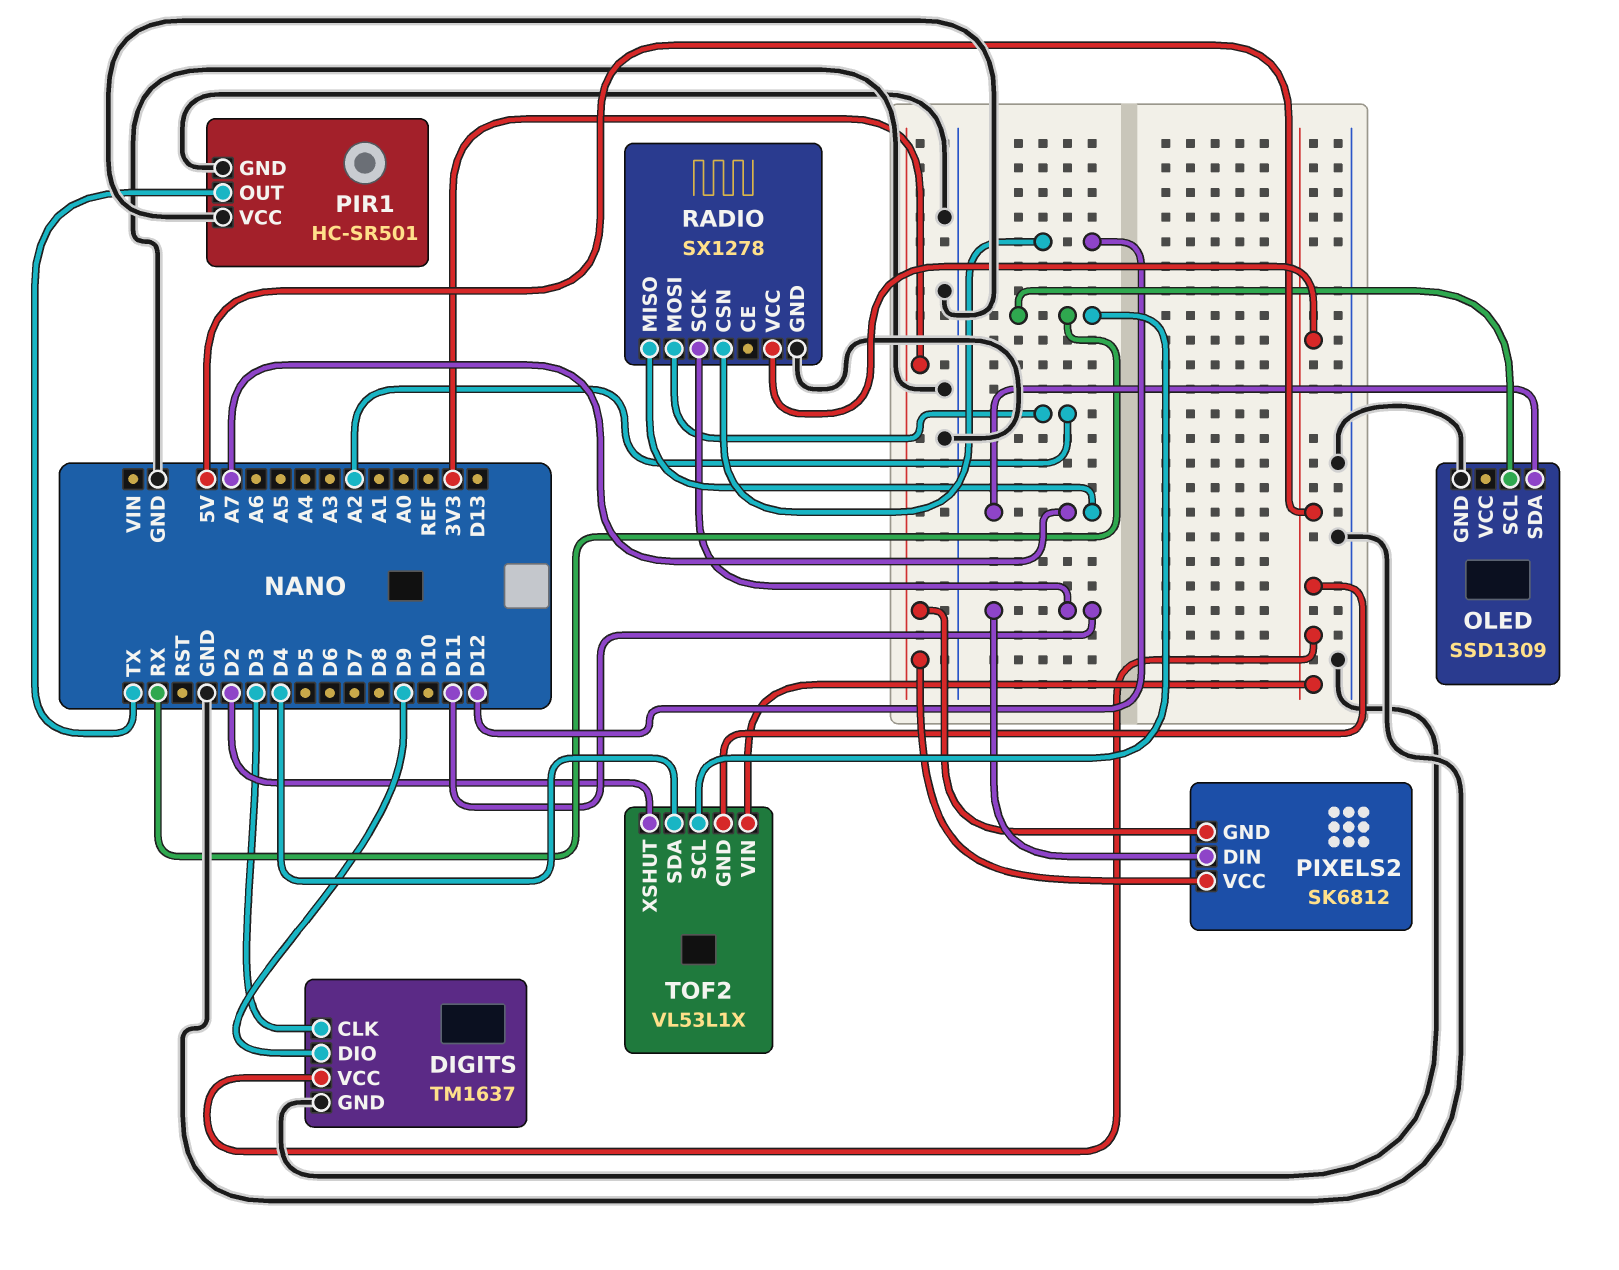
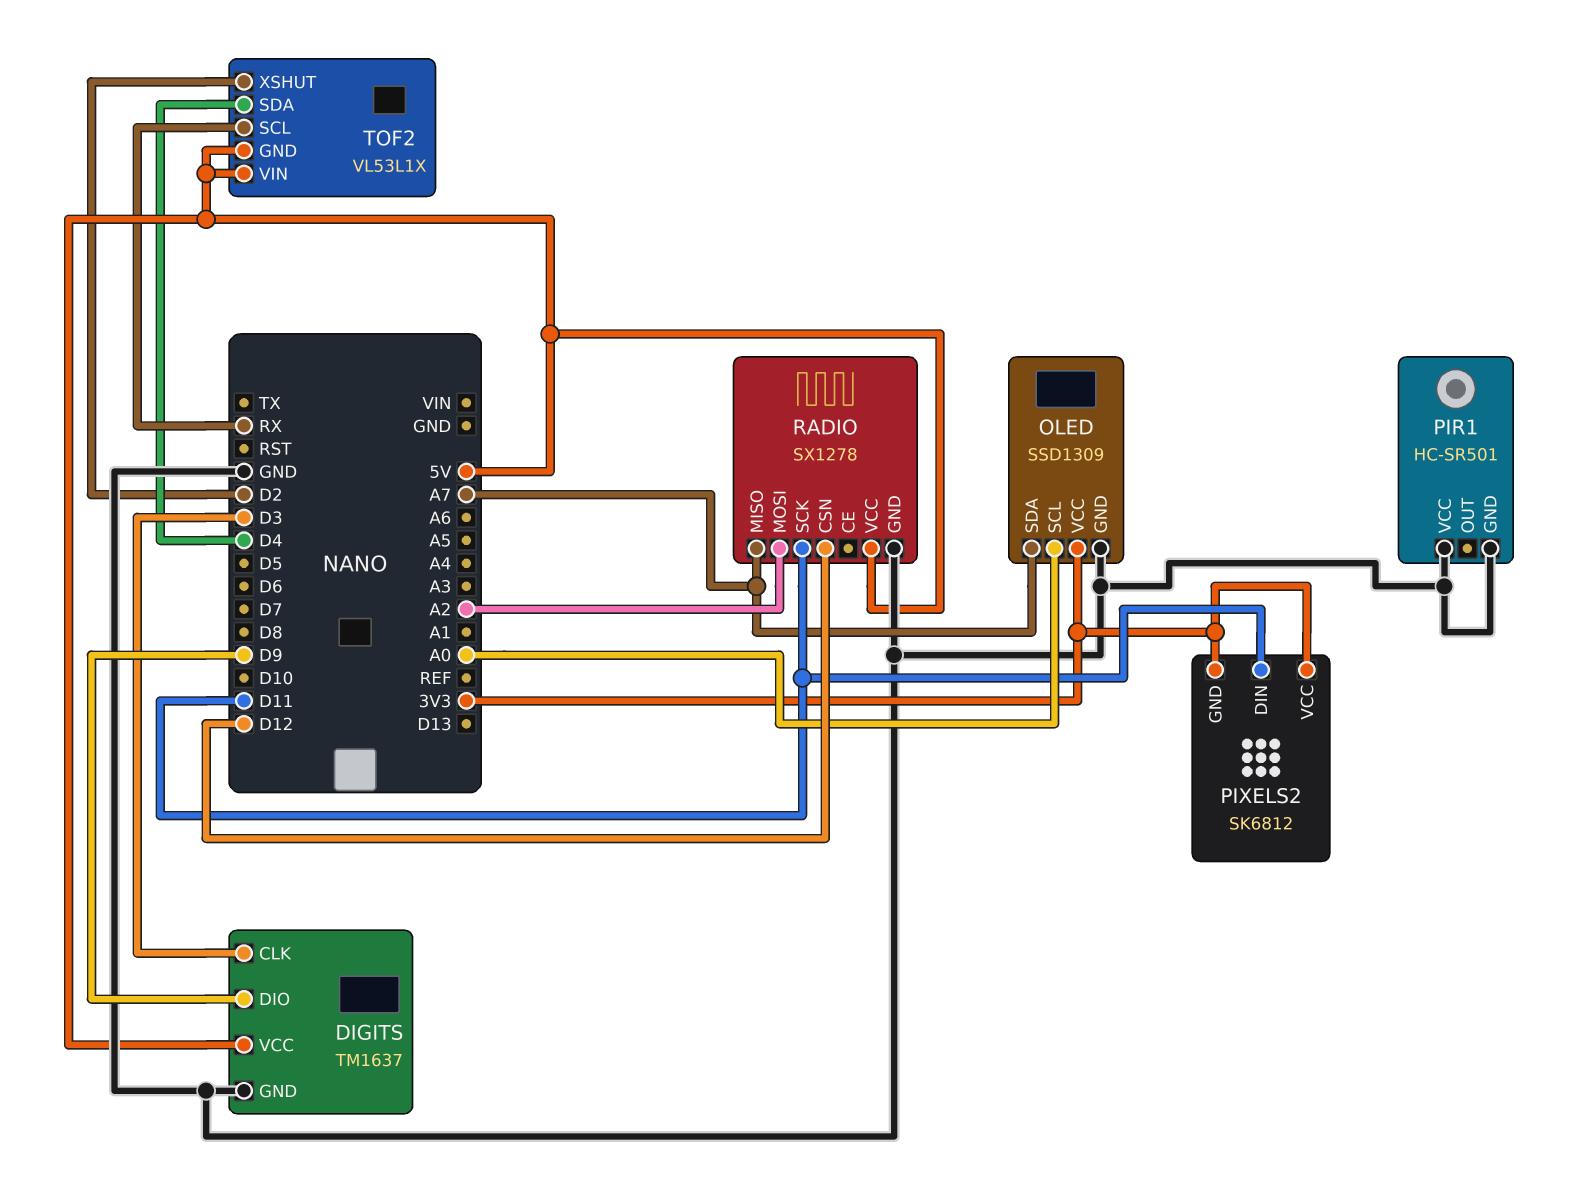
OLED pin SCL: RX -> A0
OLED pin VCC: none -> 3V3
PIR1 pin OUT: TX -> none

